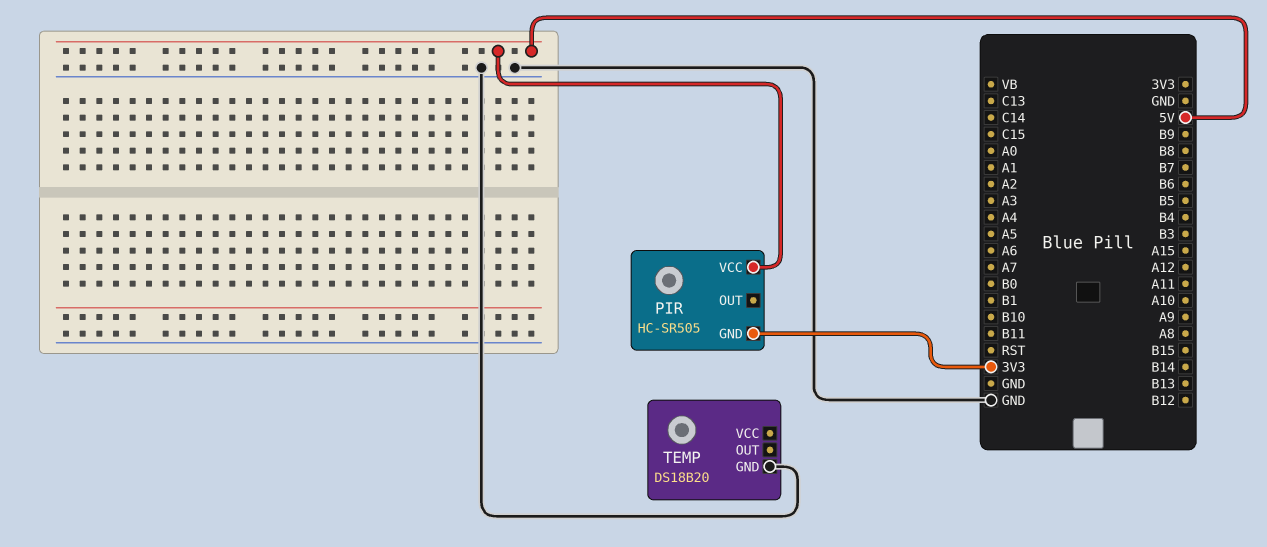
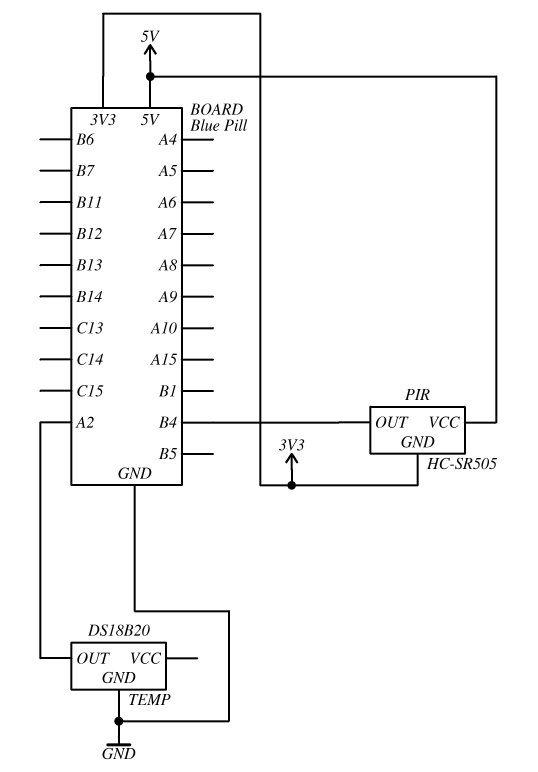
PIR pin OUT: none -> B4
TEMP pin OUT: none -> A2

